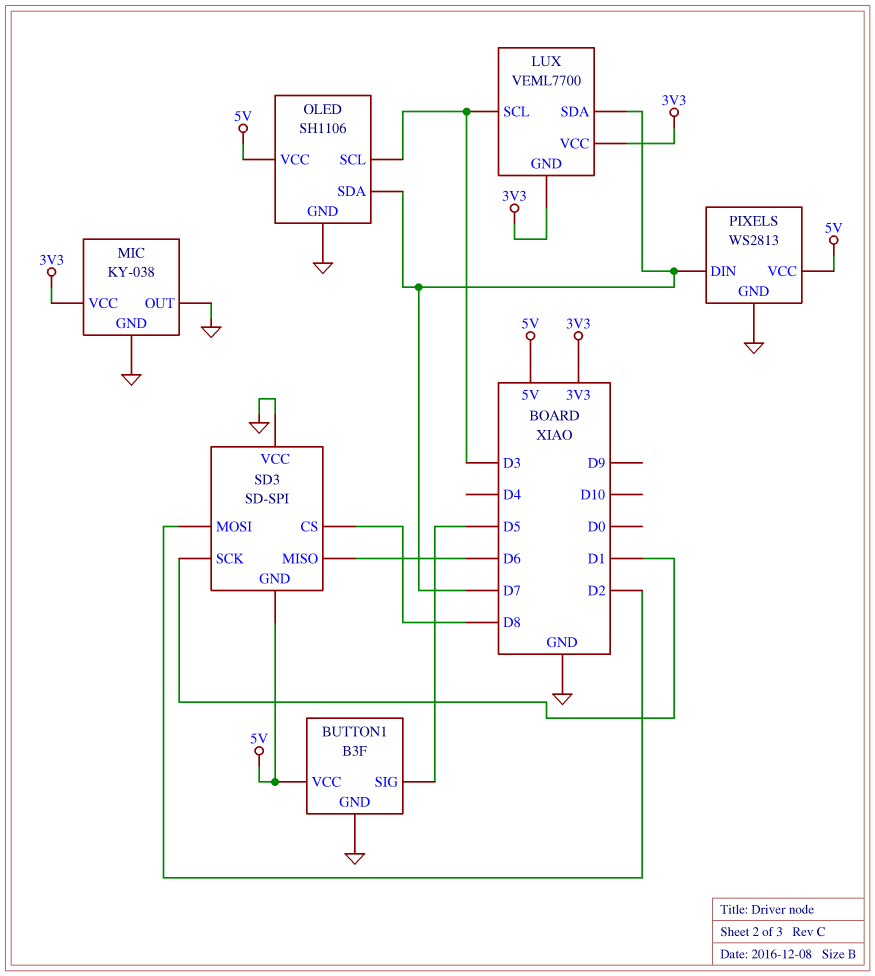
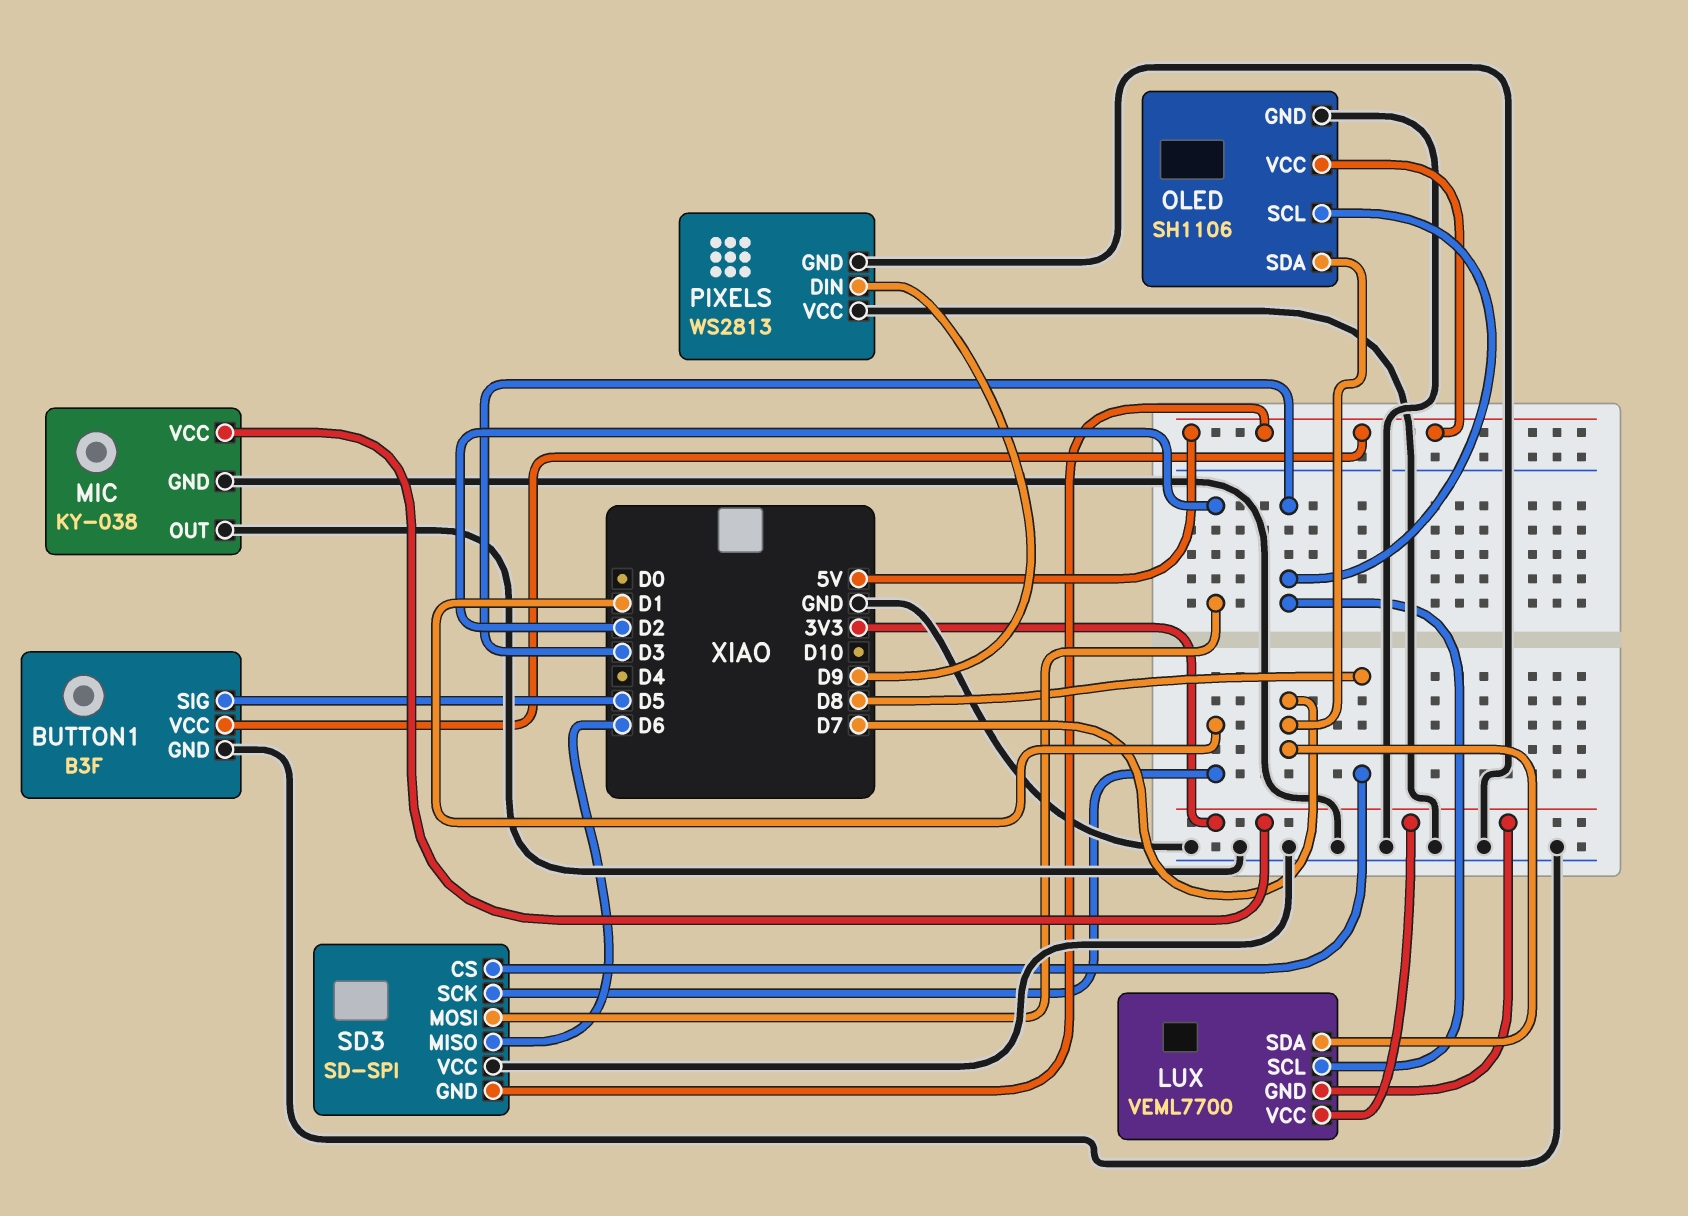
PIXELS pin DIN: D7 -> D9
PIXELS pin VCC: 5V -> GND

